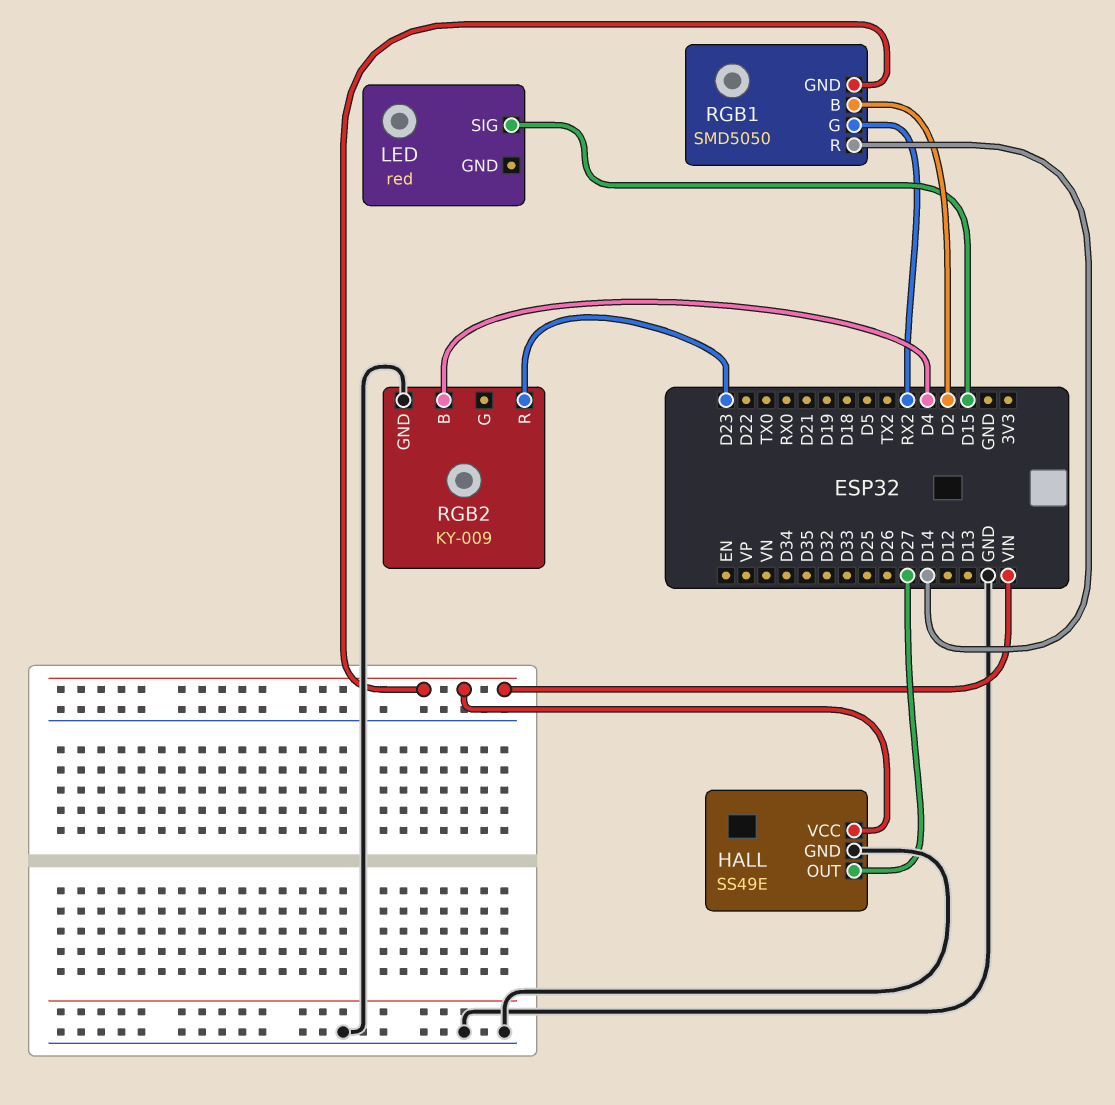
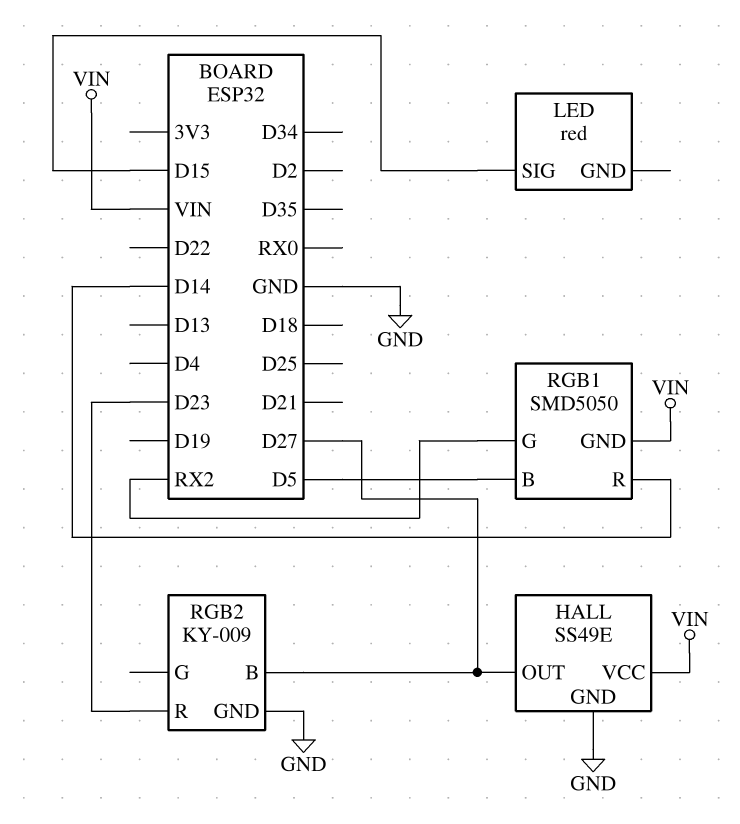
RGB1 pin B: D2 -> D5
RGB2 pin B: D4 -> D27

